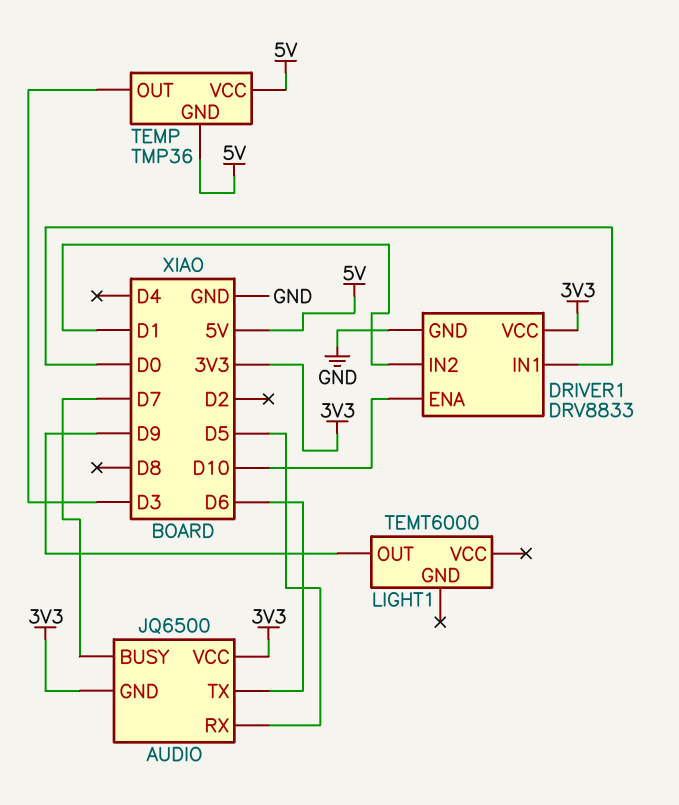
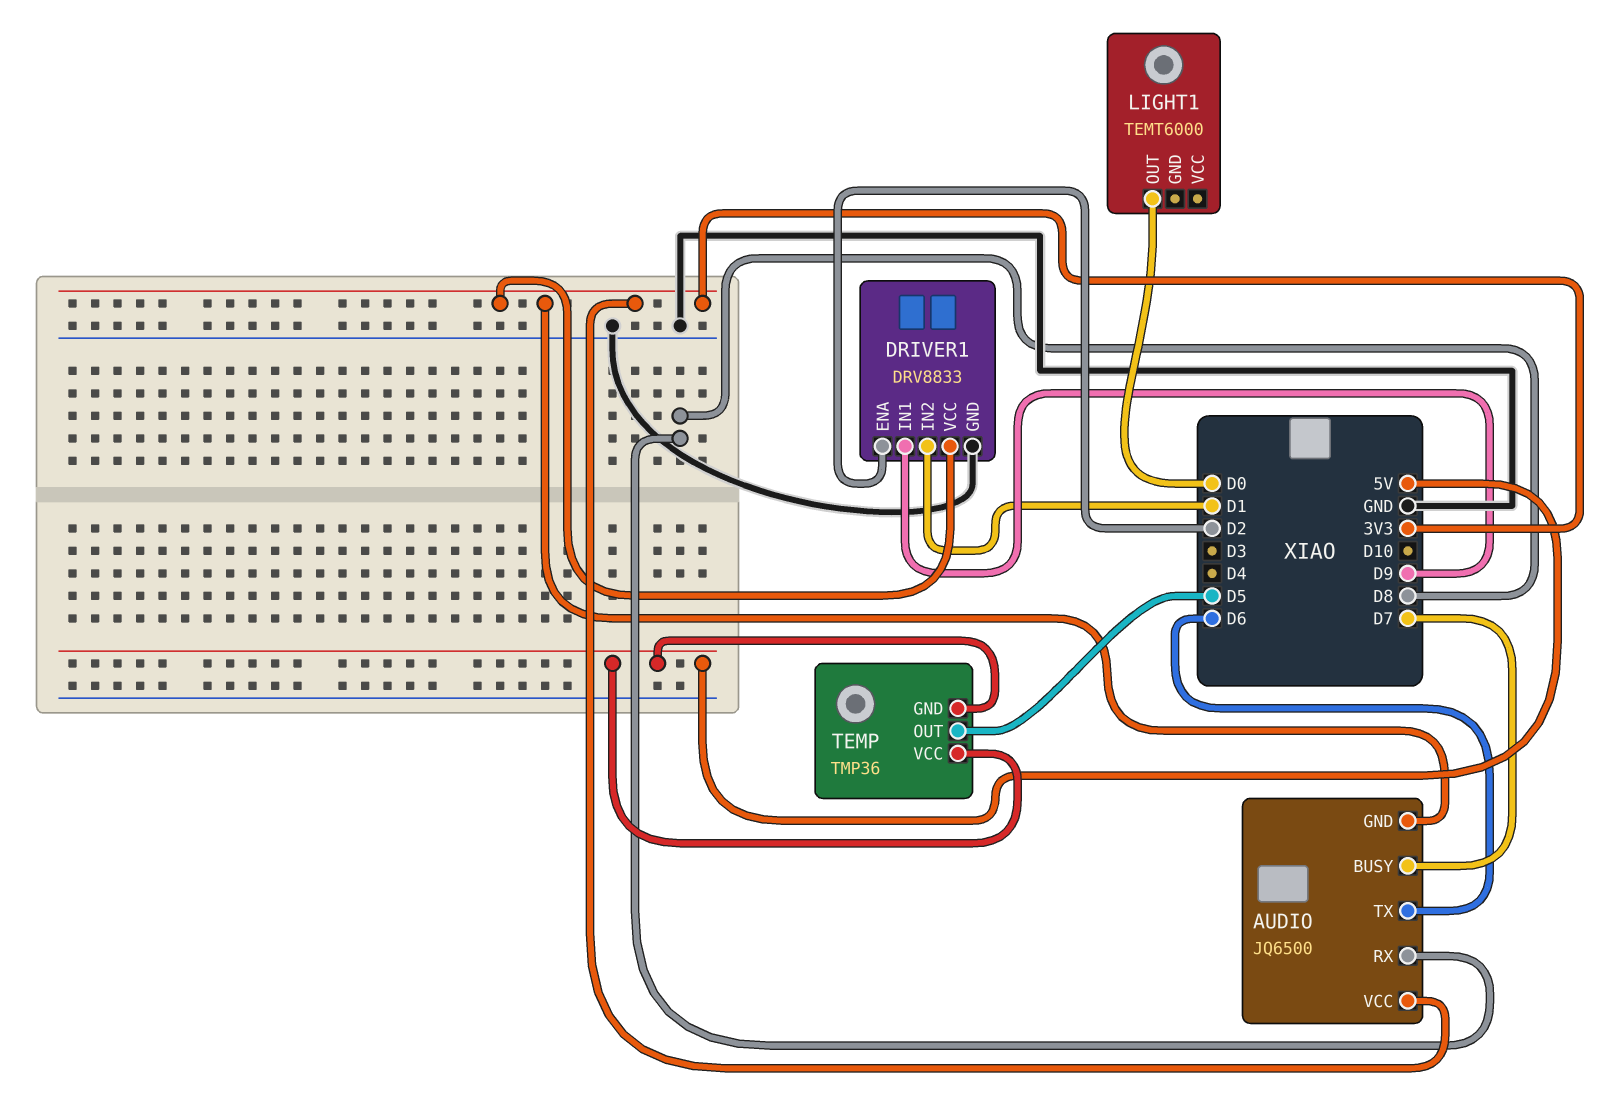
AUDIO pin RX: D5 -> D8
DRIVER1 pin ENA: D10 -> D2
DRIVER1 pin IN1: D0 -> D9
LIGHT1 pin OUT: D9 -> D0
TEMP pin OUT: D3 -> D5

